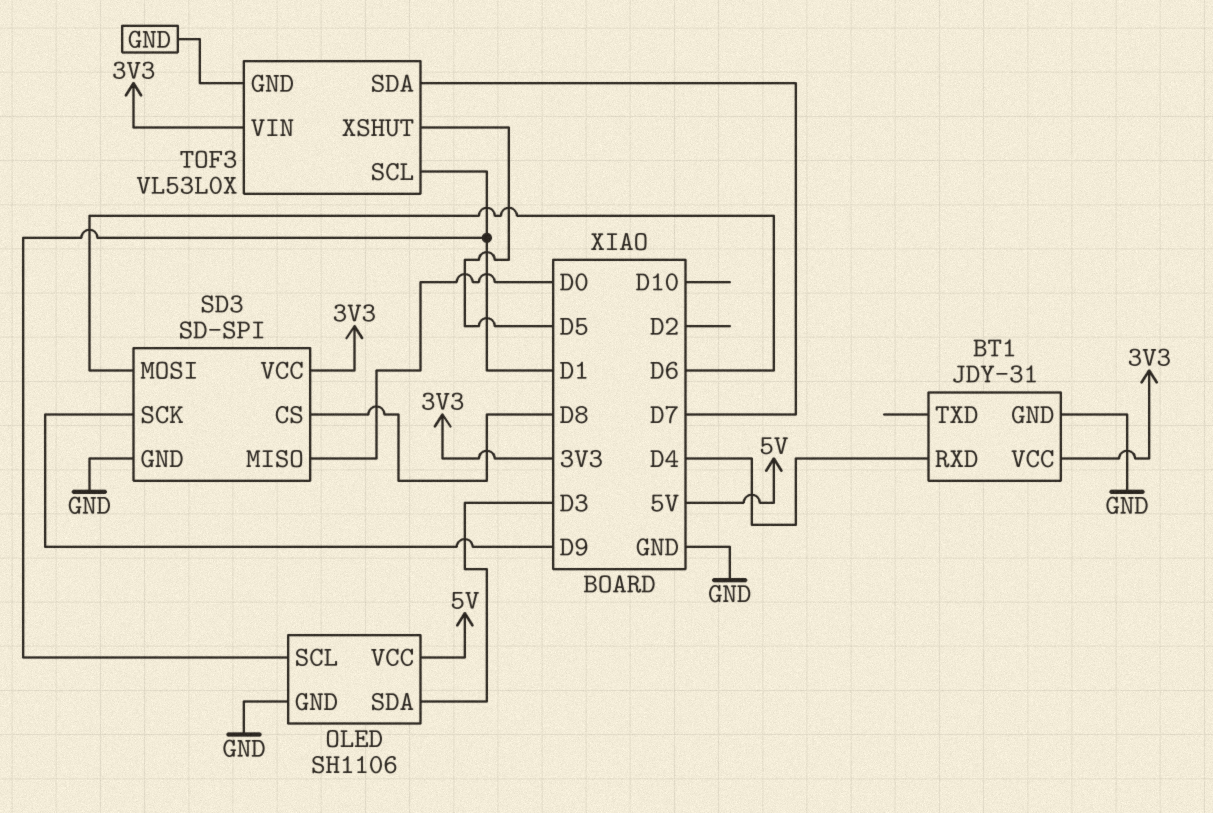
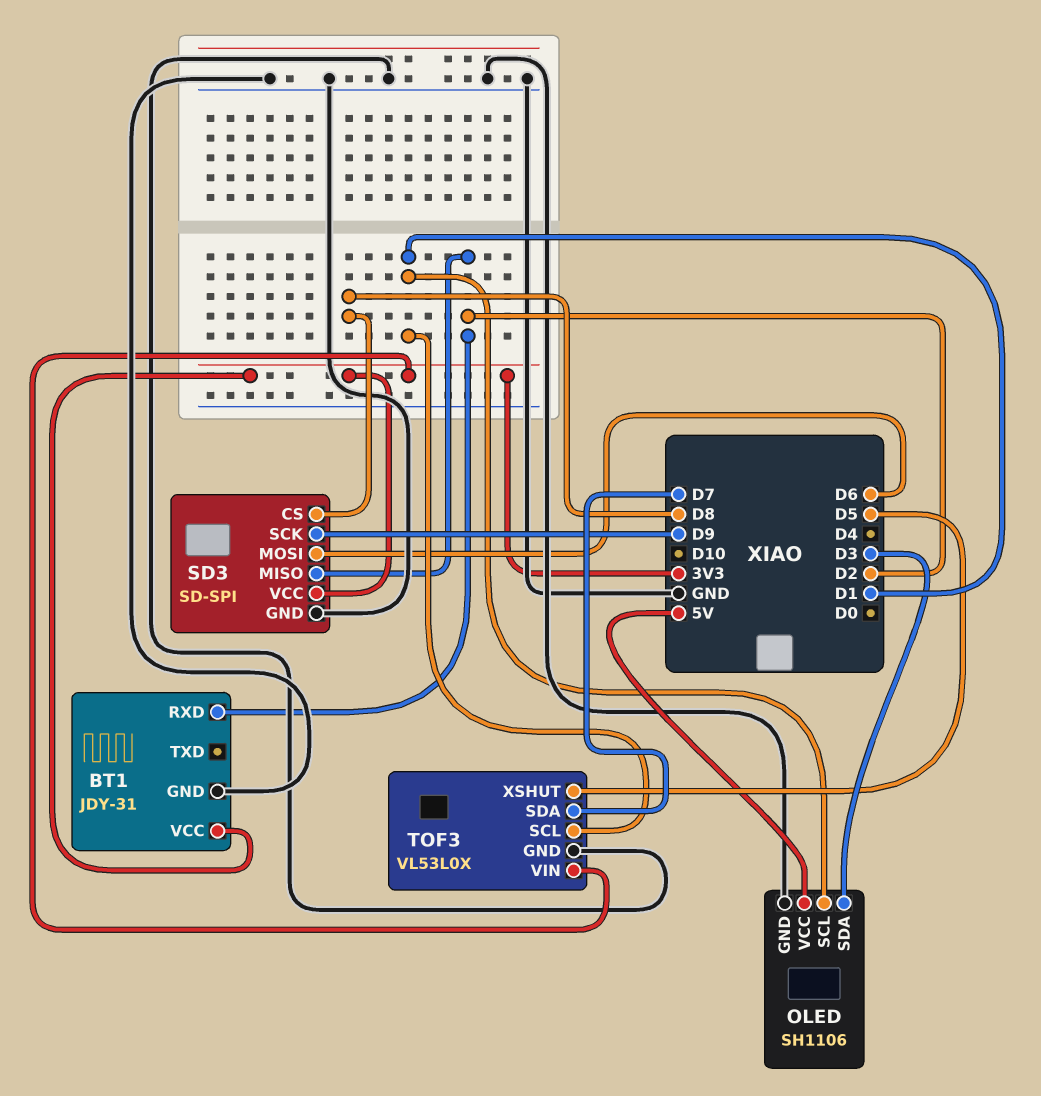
BT1 pin RXD: D4 -> D2
SD3 pin MISO: D0 -> D2

